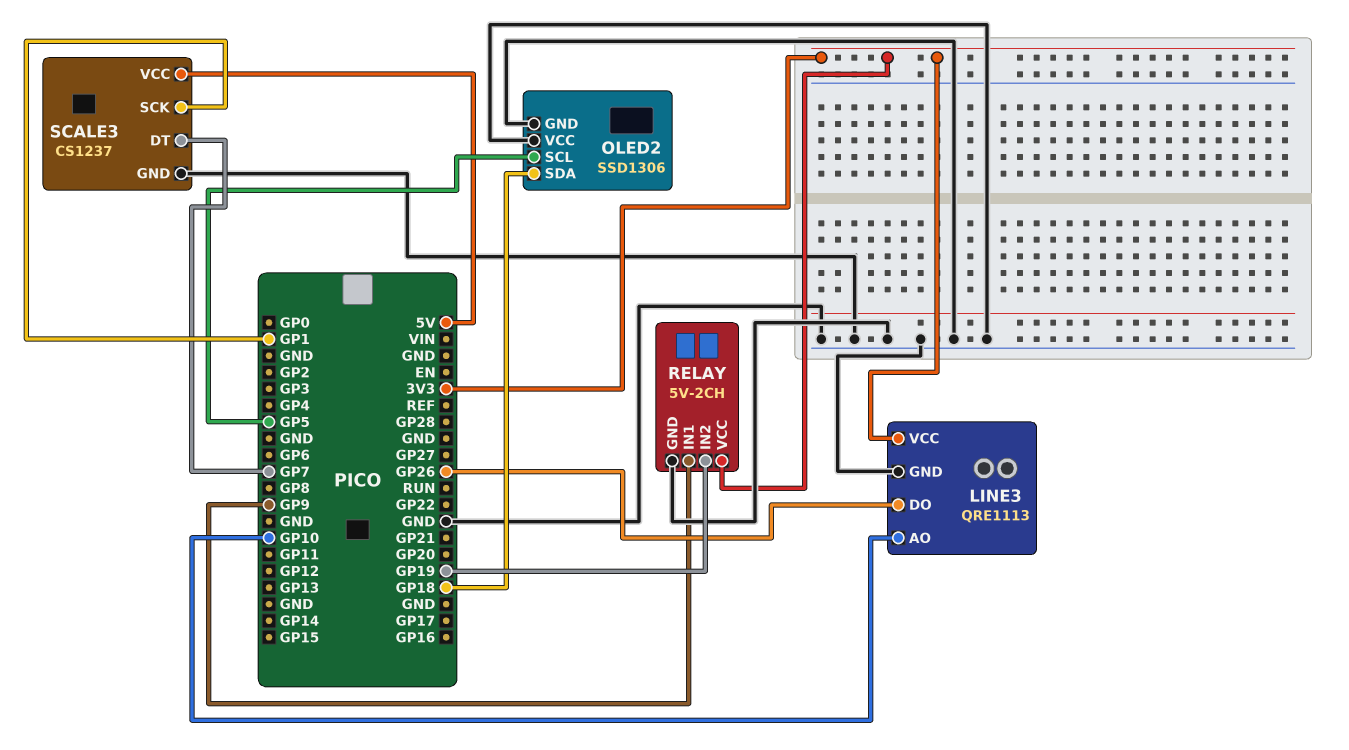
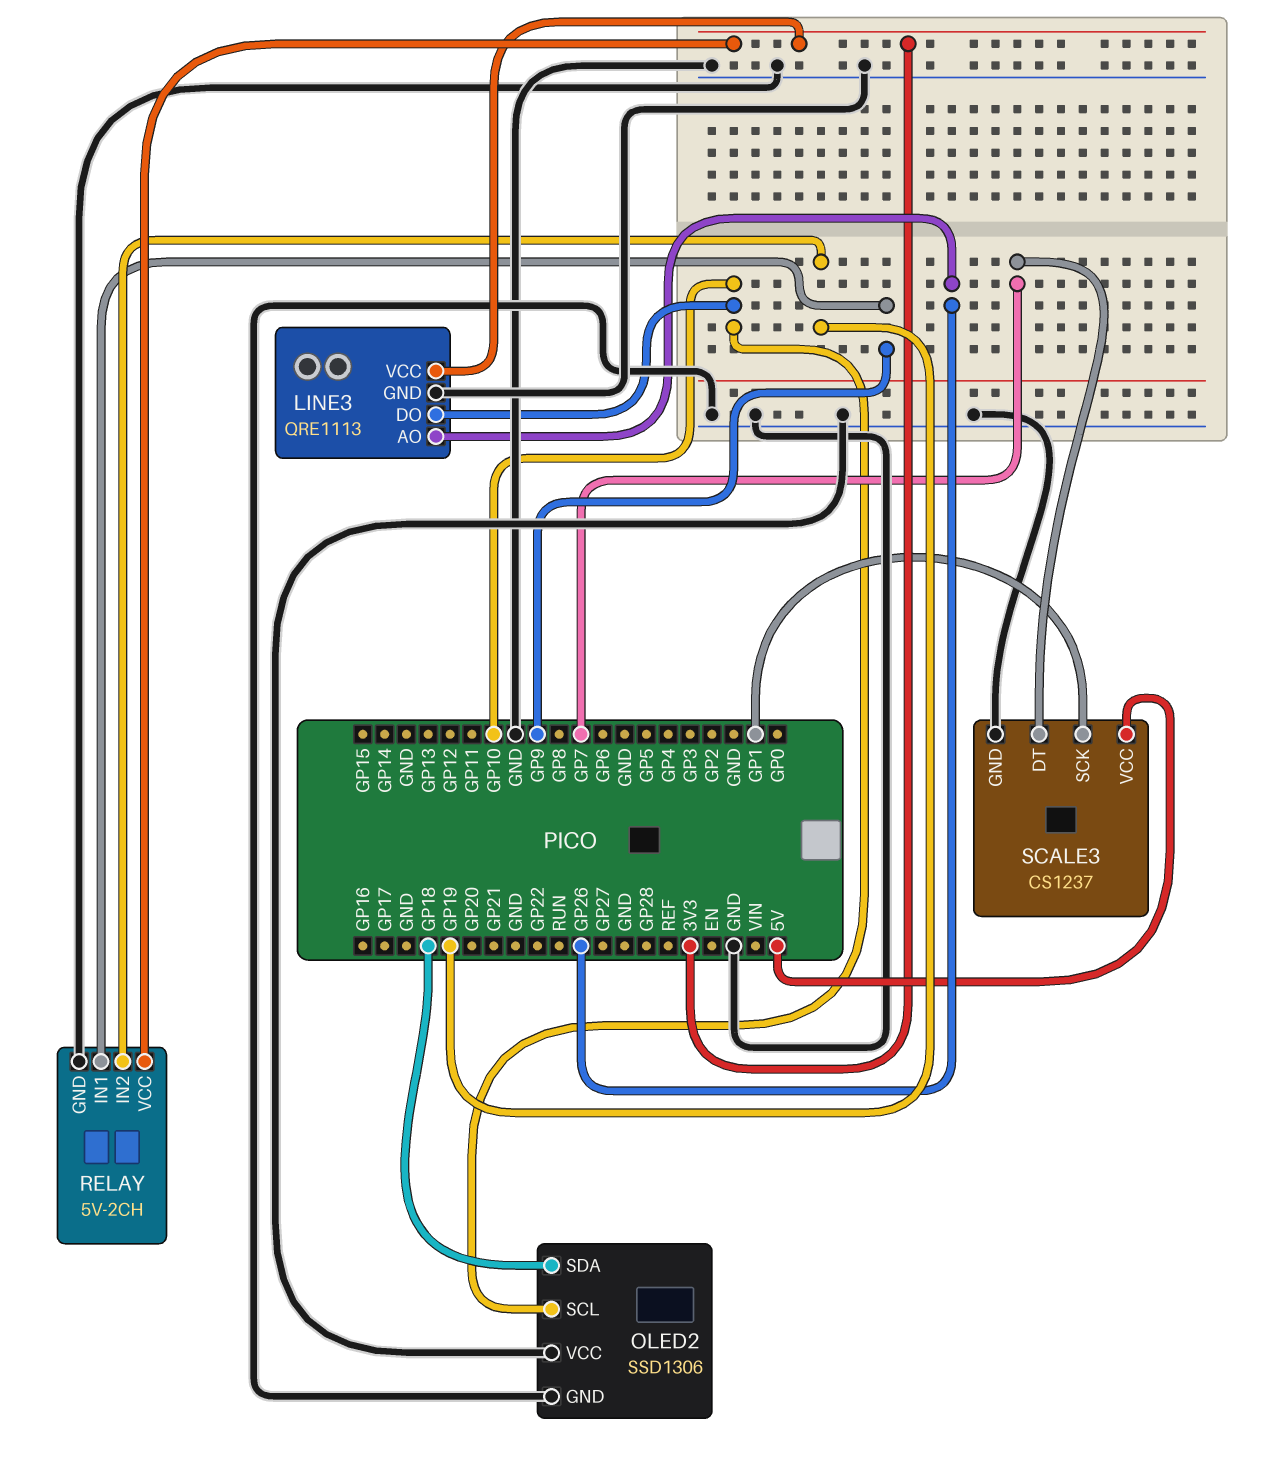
LINE3 pin AO: GP10 -> GP26
LINE3 pin DO: GP26 -> GP10
OLED2 pin SCL: GP5 -> GP10

